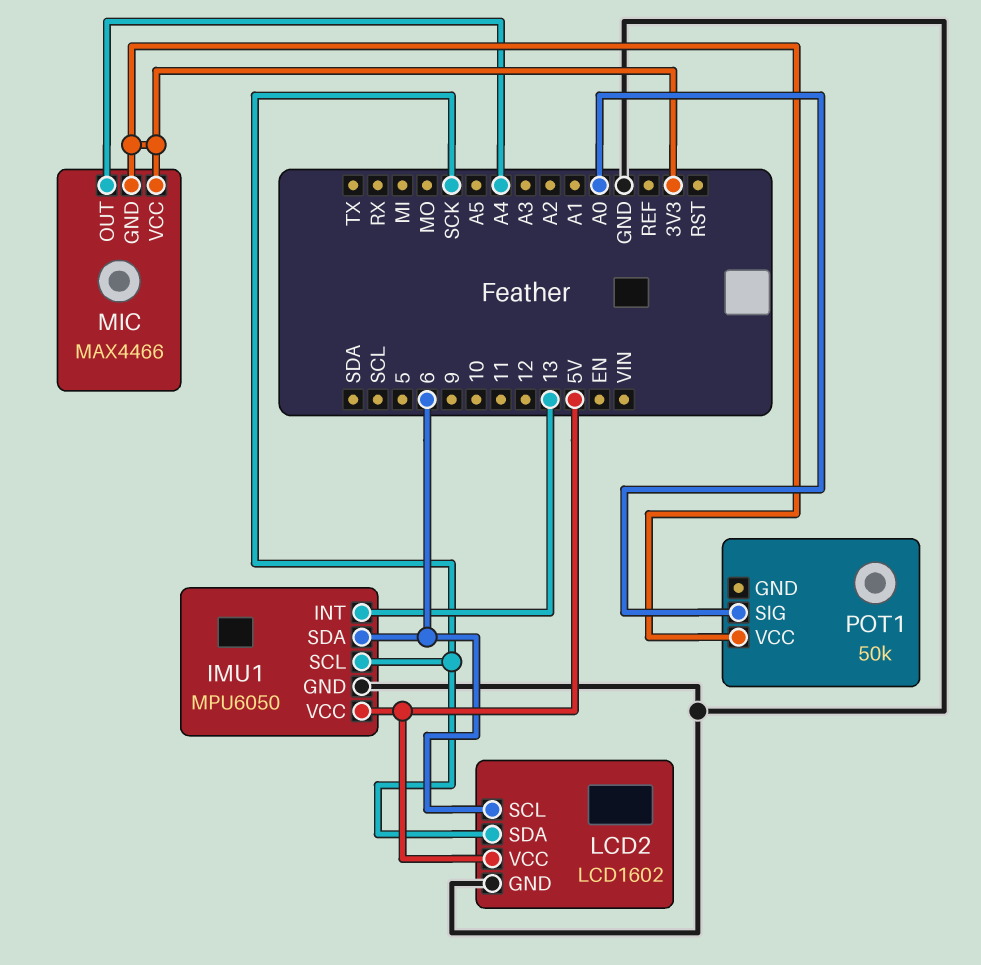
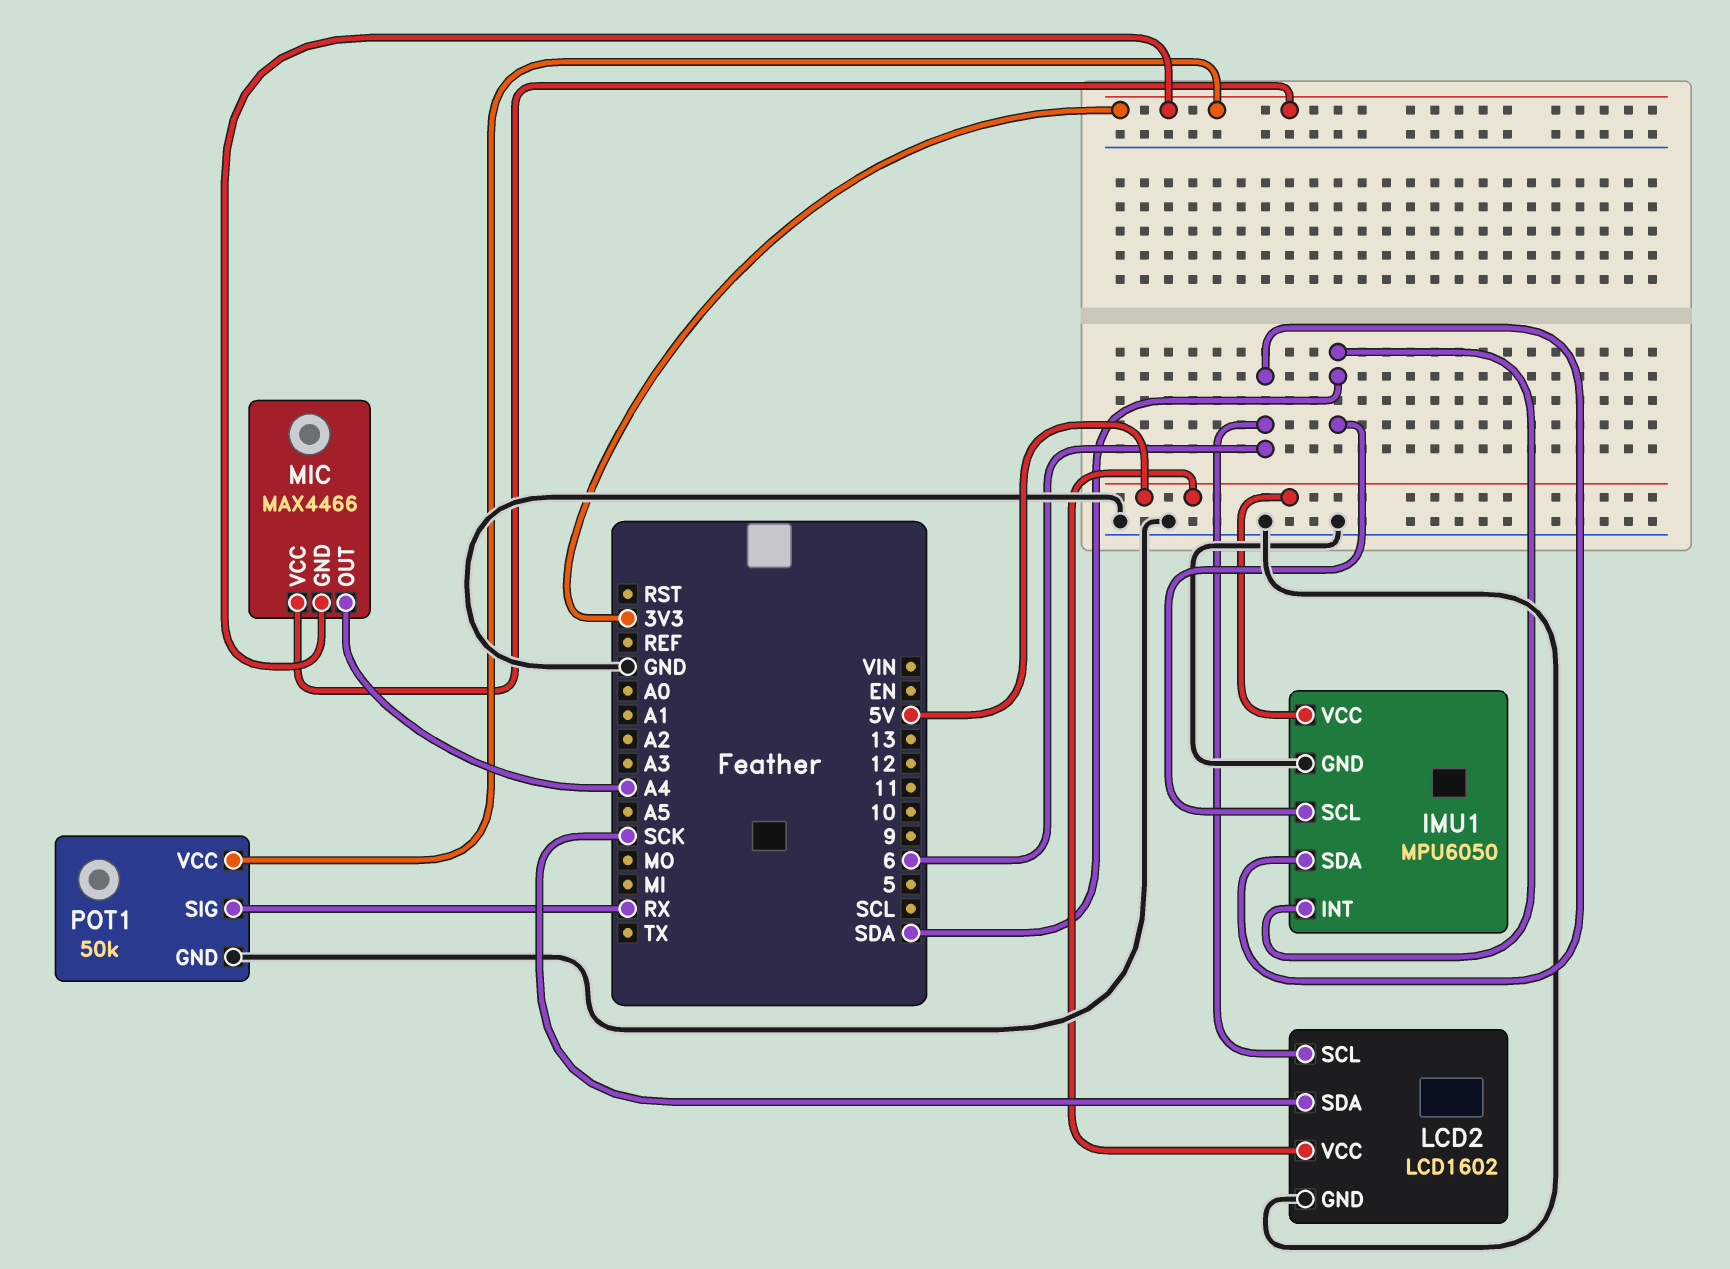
IMU1 pin INT: 13 -> SDA
IMU1 pin SCL: SCK -> SDA
POT1 pin GND: none -> GND
POT1 pin SIG: A0 -> RX

